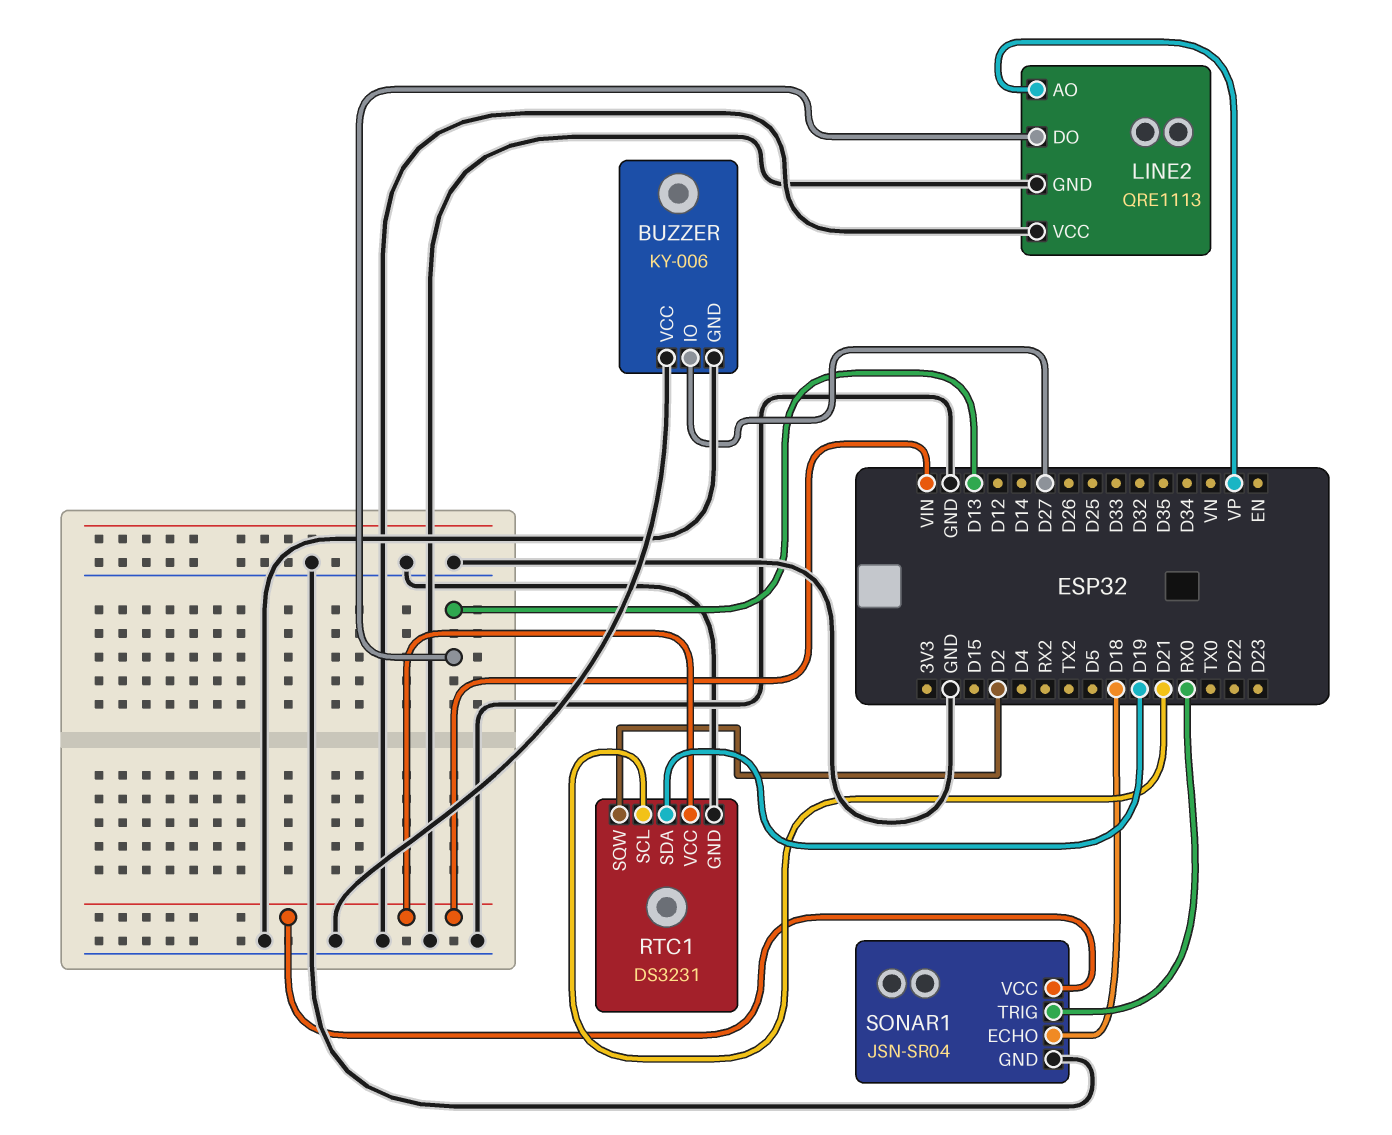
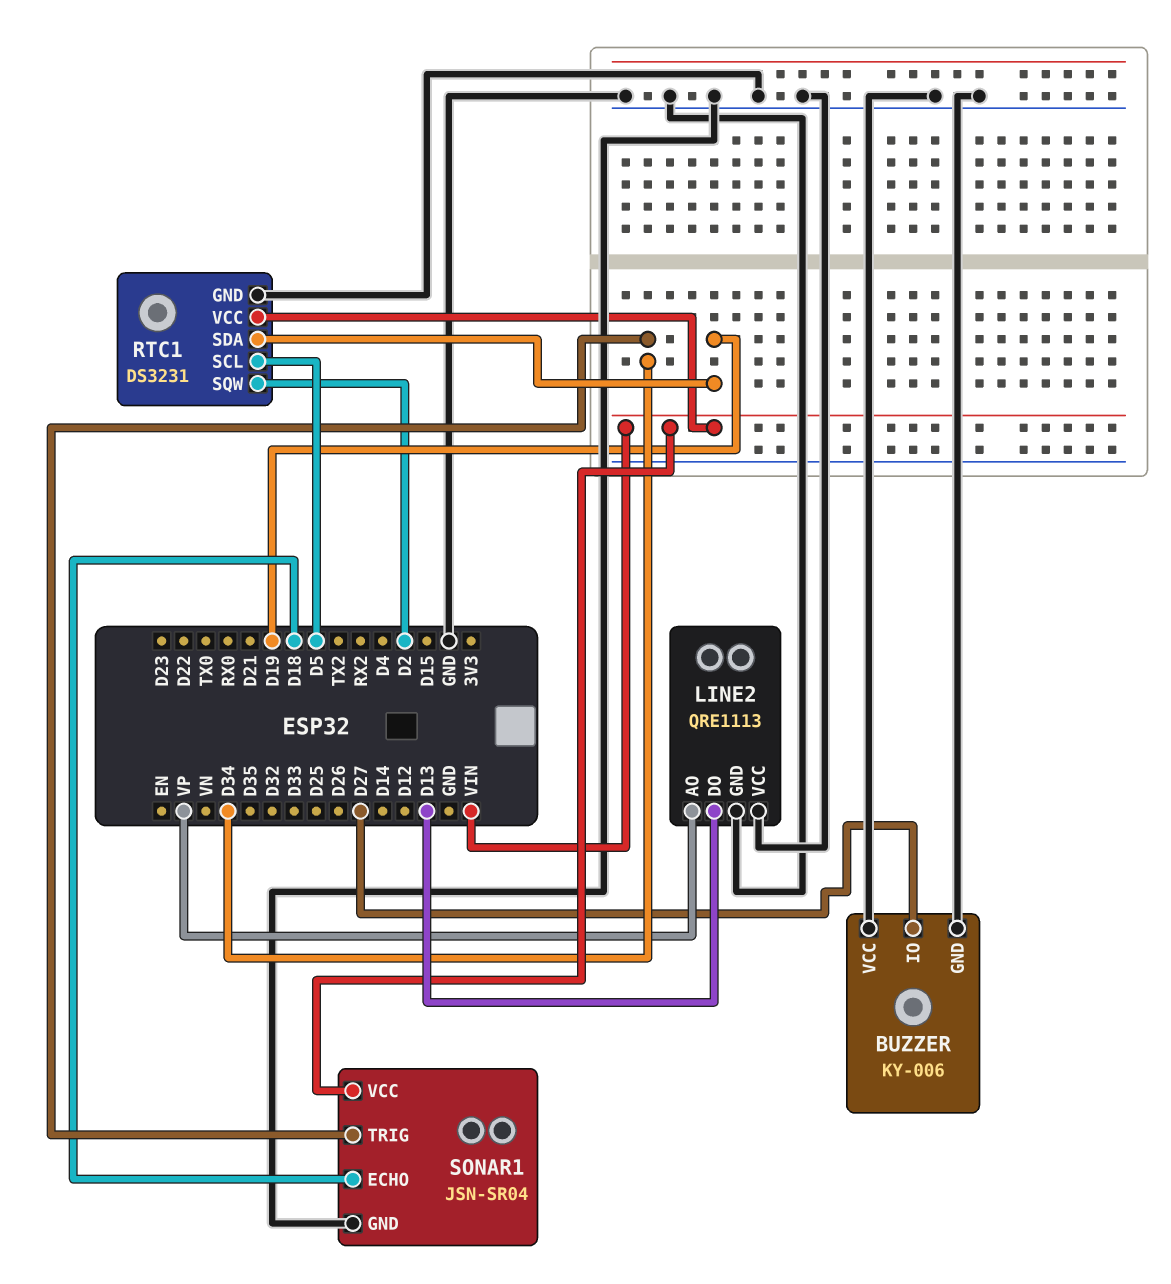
RTC1 pin SCL: D21 -> D5
SONAR1 pin TRIG: RX0 -> D34

